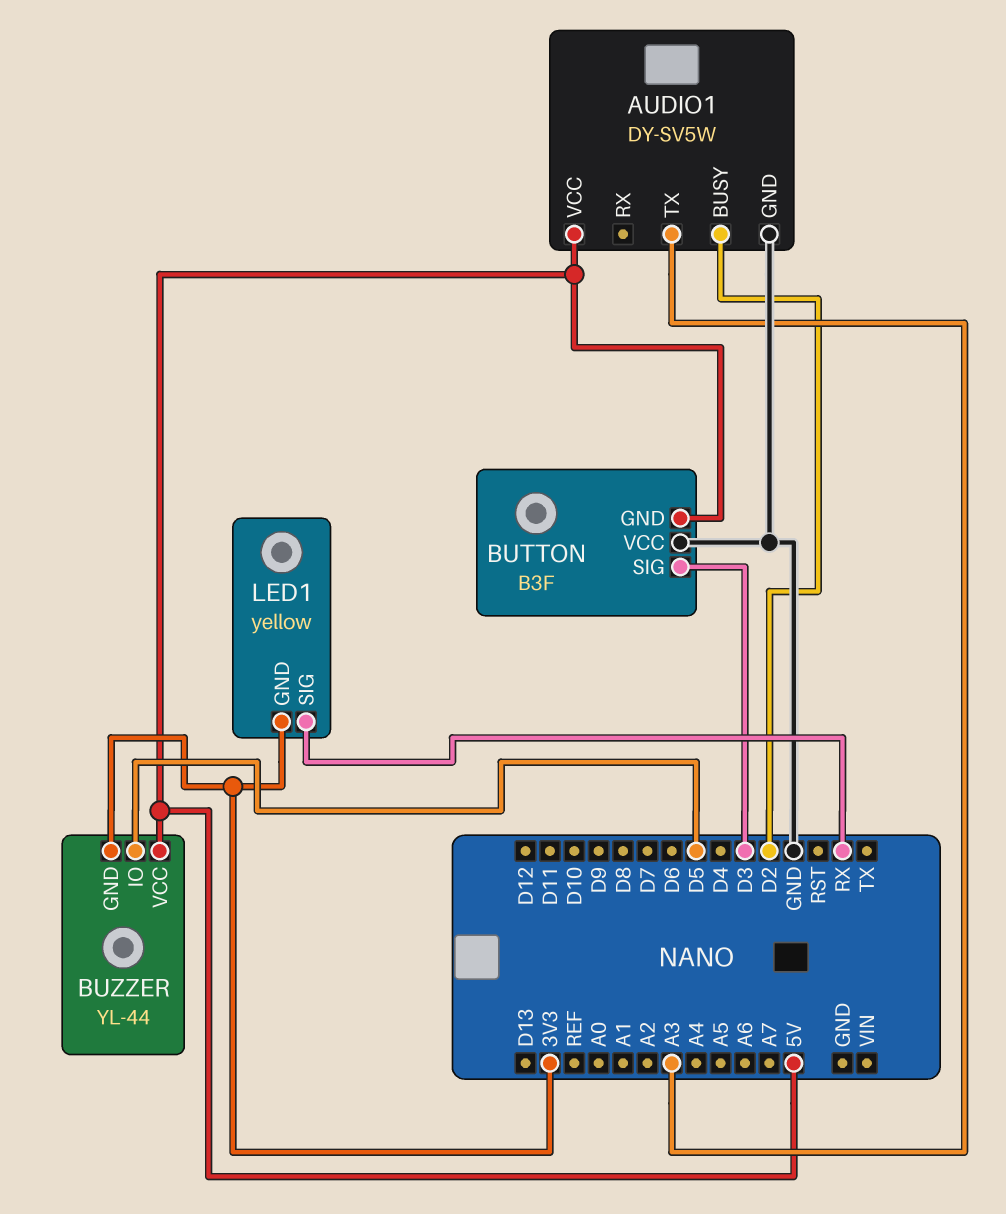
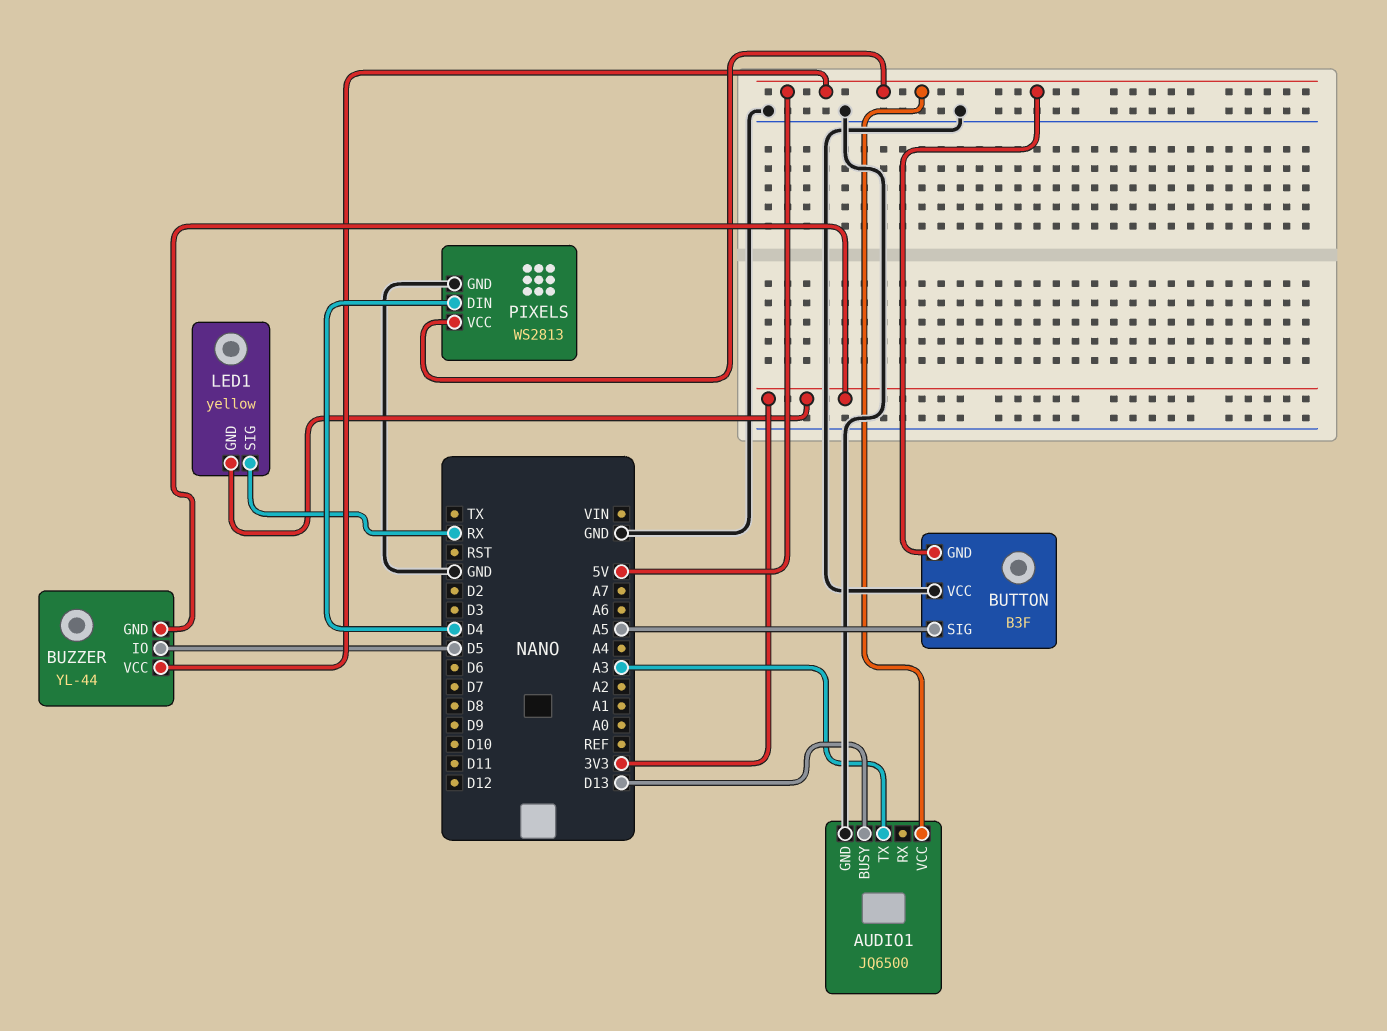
AUDIO1: DY-SV5W -> JQ6500
AUDIO1 pin BUSY: D2 -> D13
BUTTON pin SIG: D3 -> A5
PIXELS: none -> WS2813
PIXELS pin DIN: none -> D4
PIXELS pin GND: none -> GND
PIXELS pin VCC: none -> 5V

